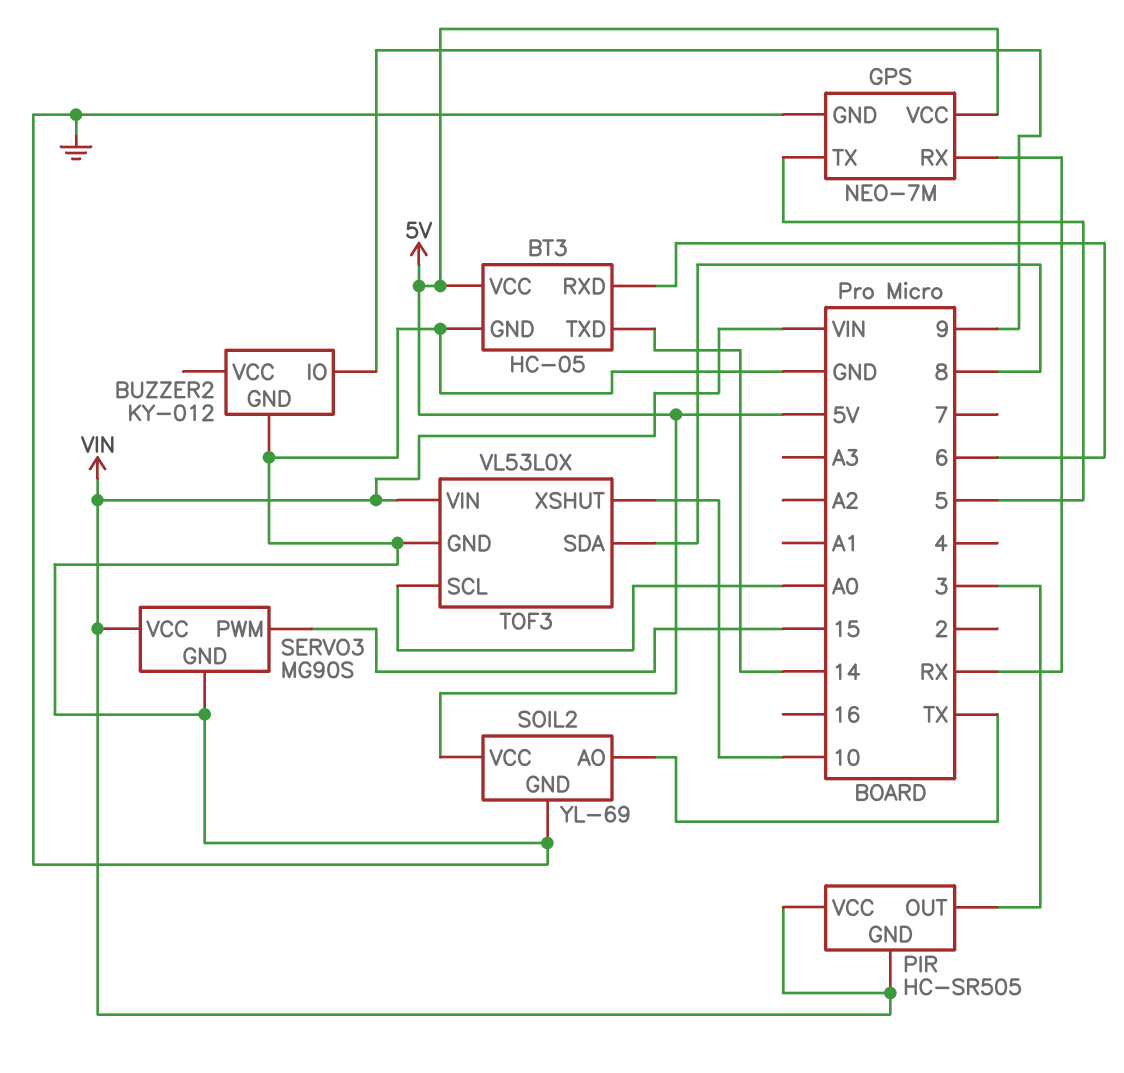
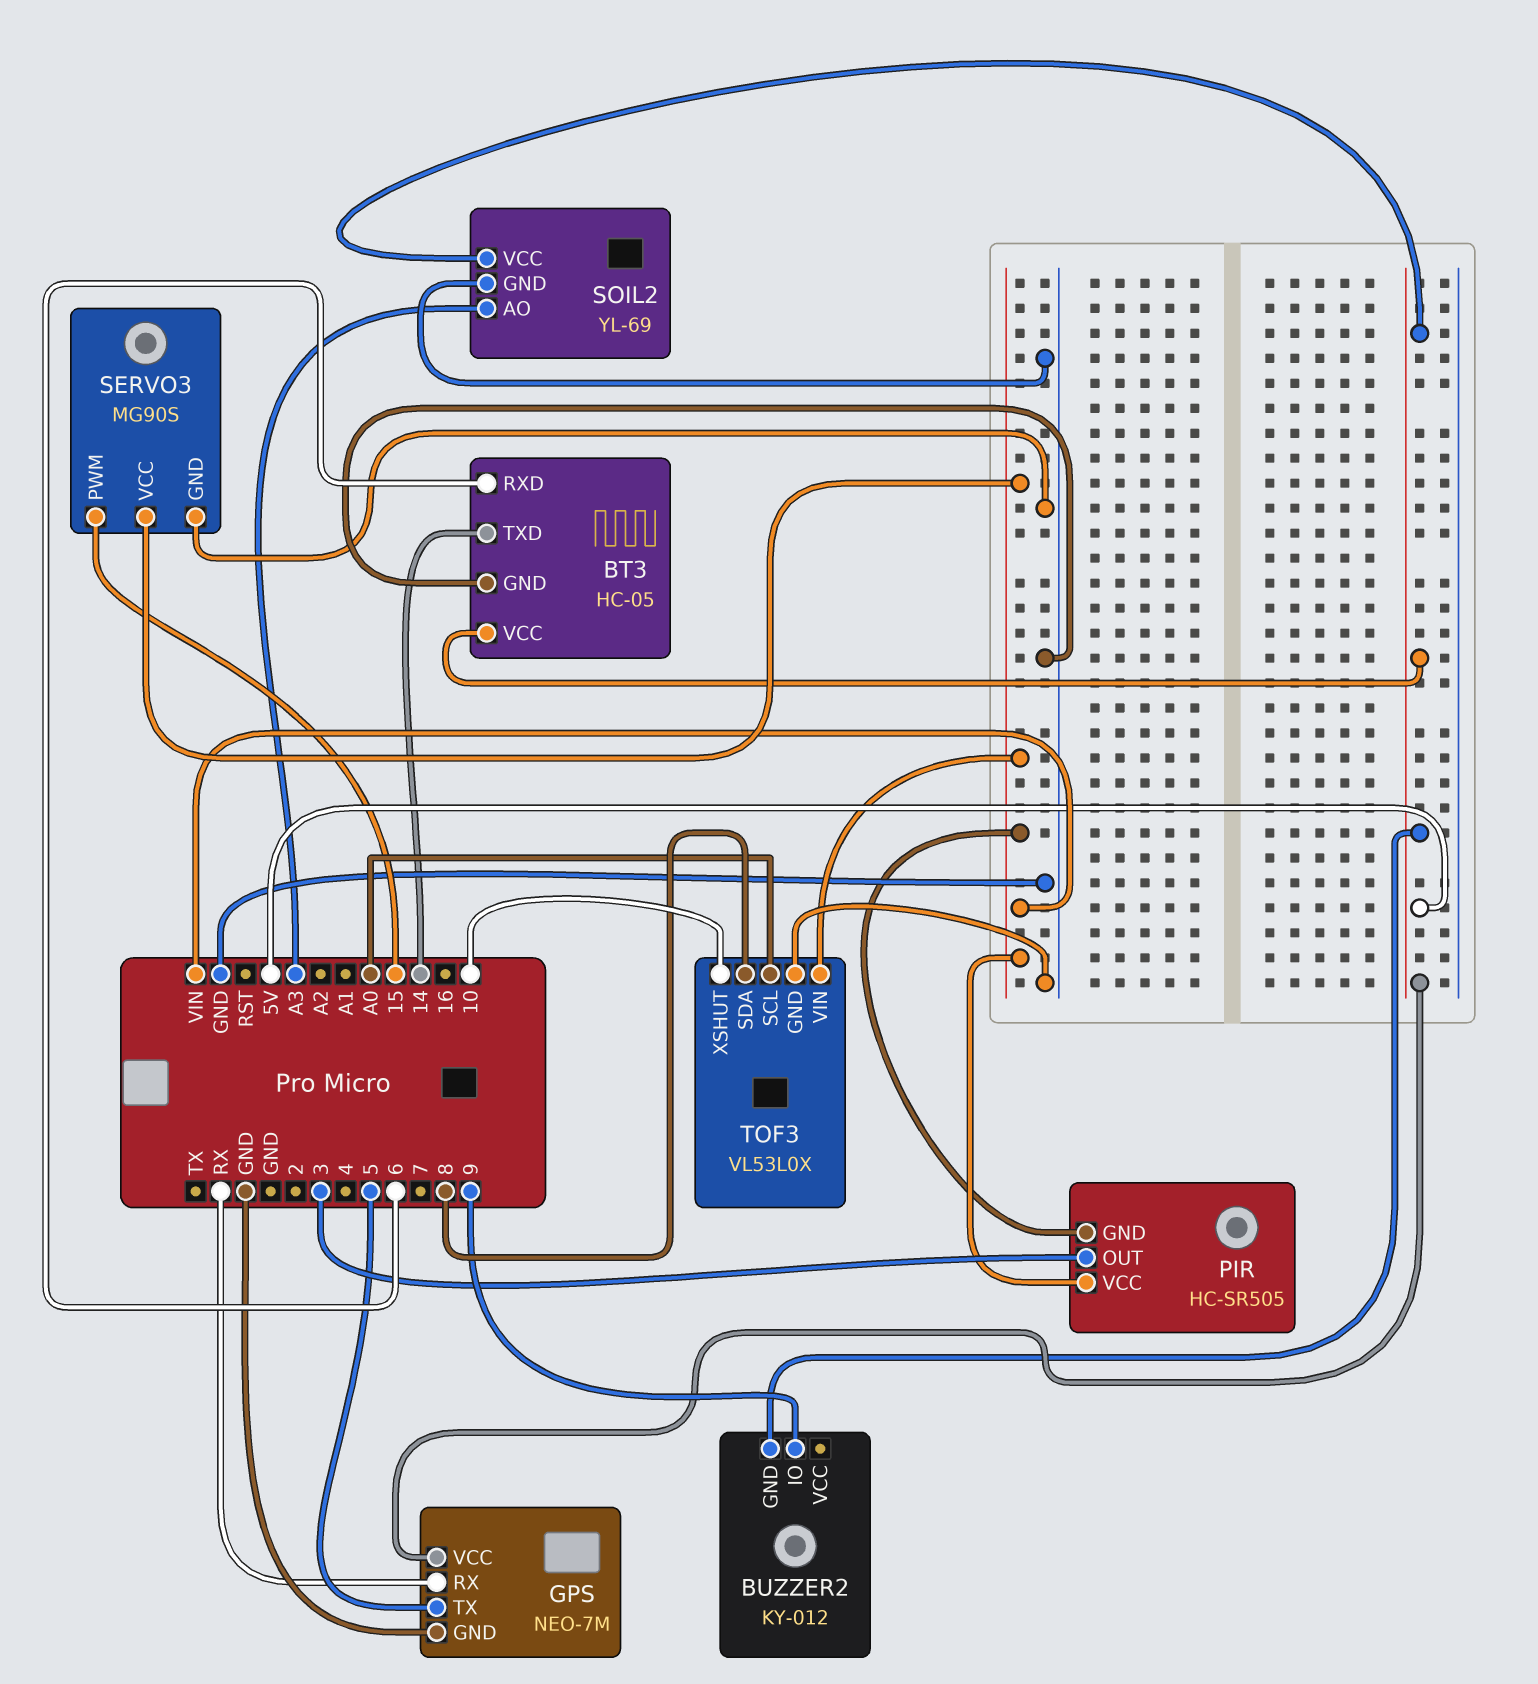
BUZZER2 pin GND: GND -> 5V
SOIL2 pin AO: TX -> A3

